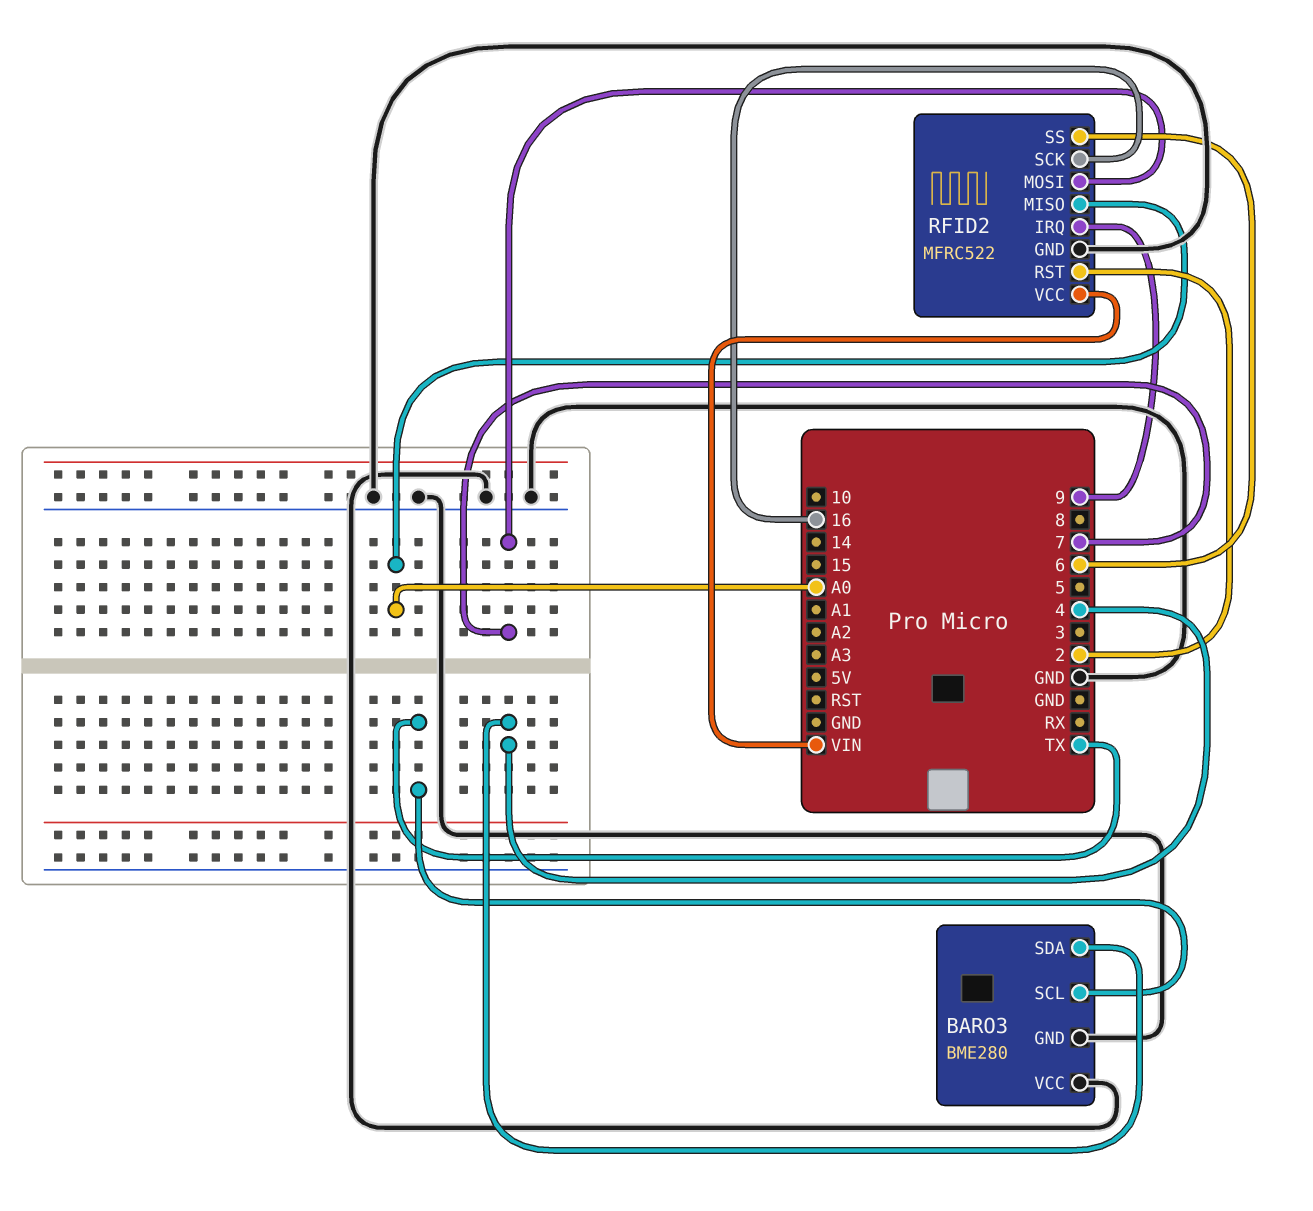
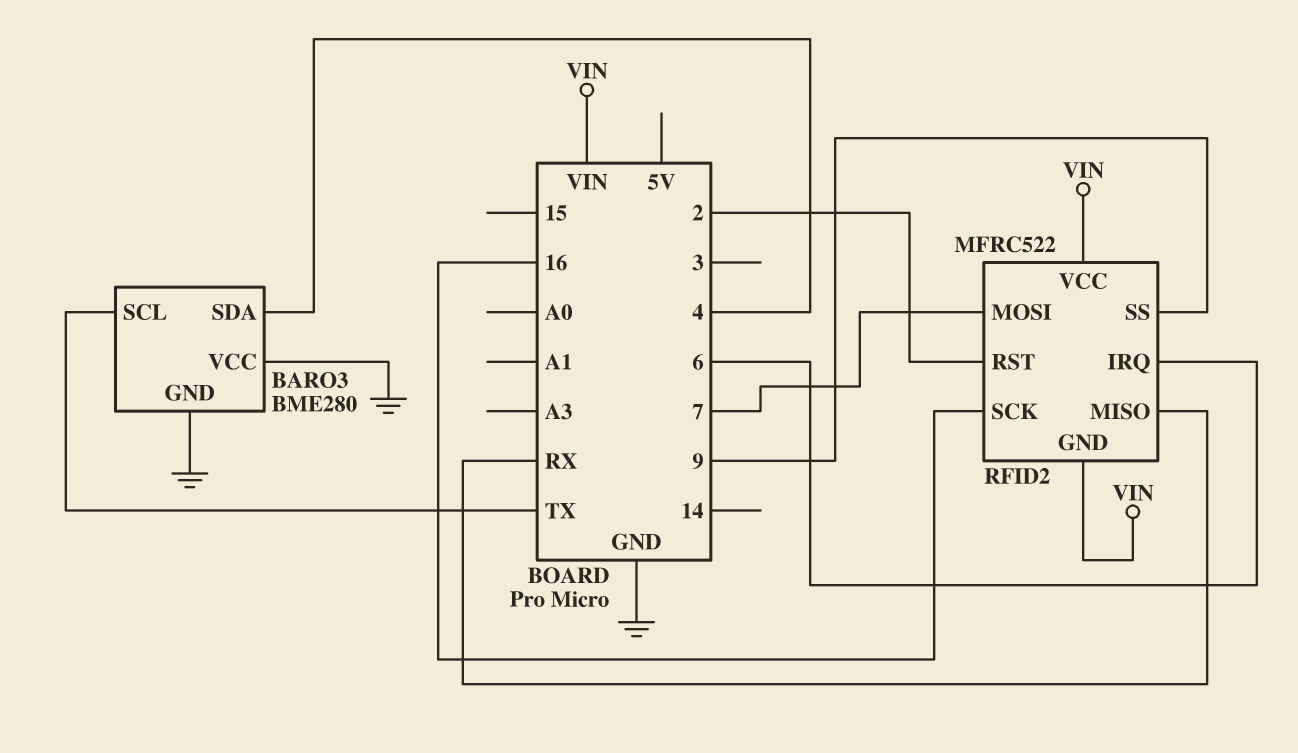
RFID2 pin GND: GND -> VIN
RFID2 pin IRQ: 9 -> 6
RFID2 pin MISO: A0 -> RX
RFID2 pin SS: 6 -> 9

